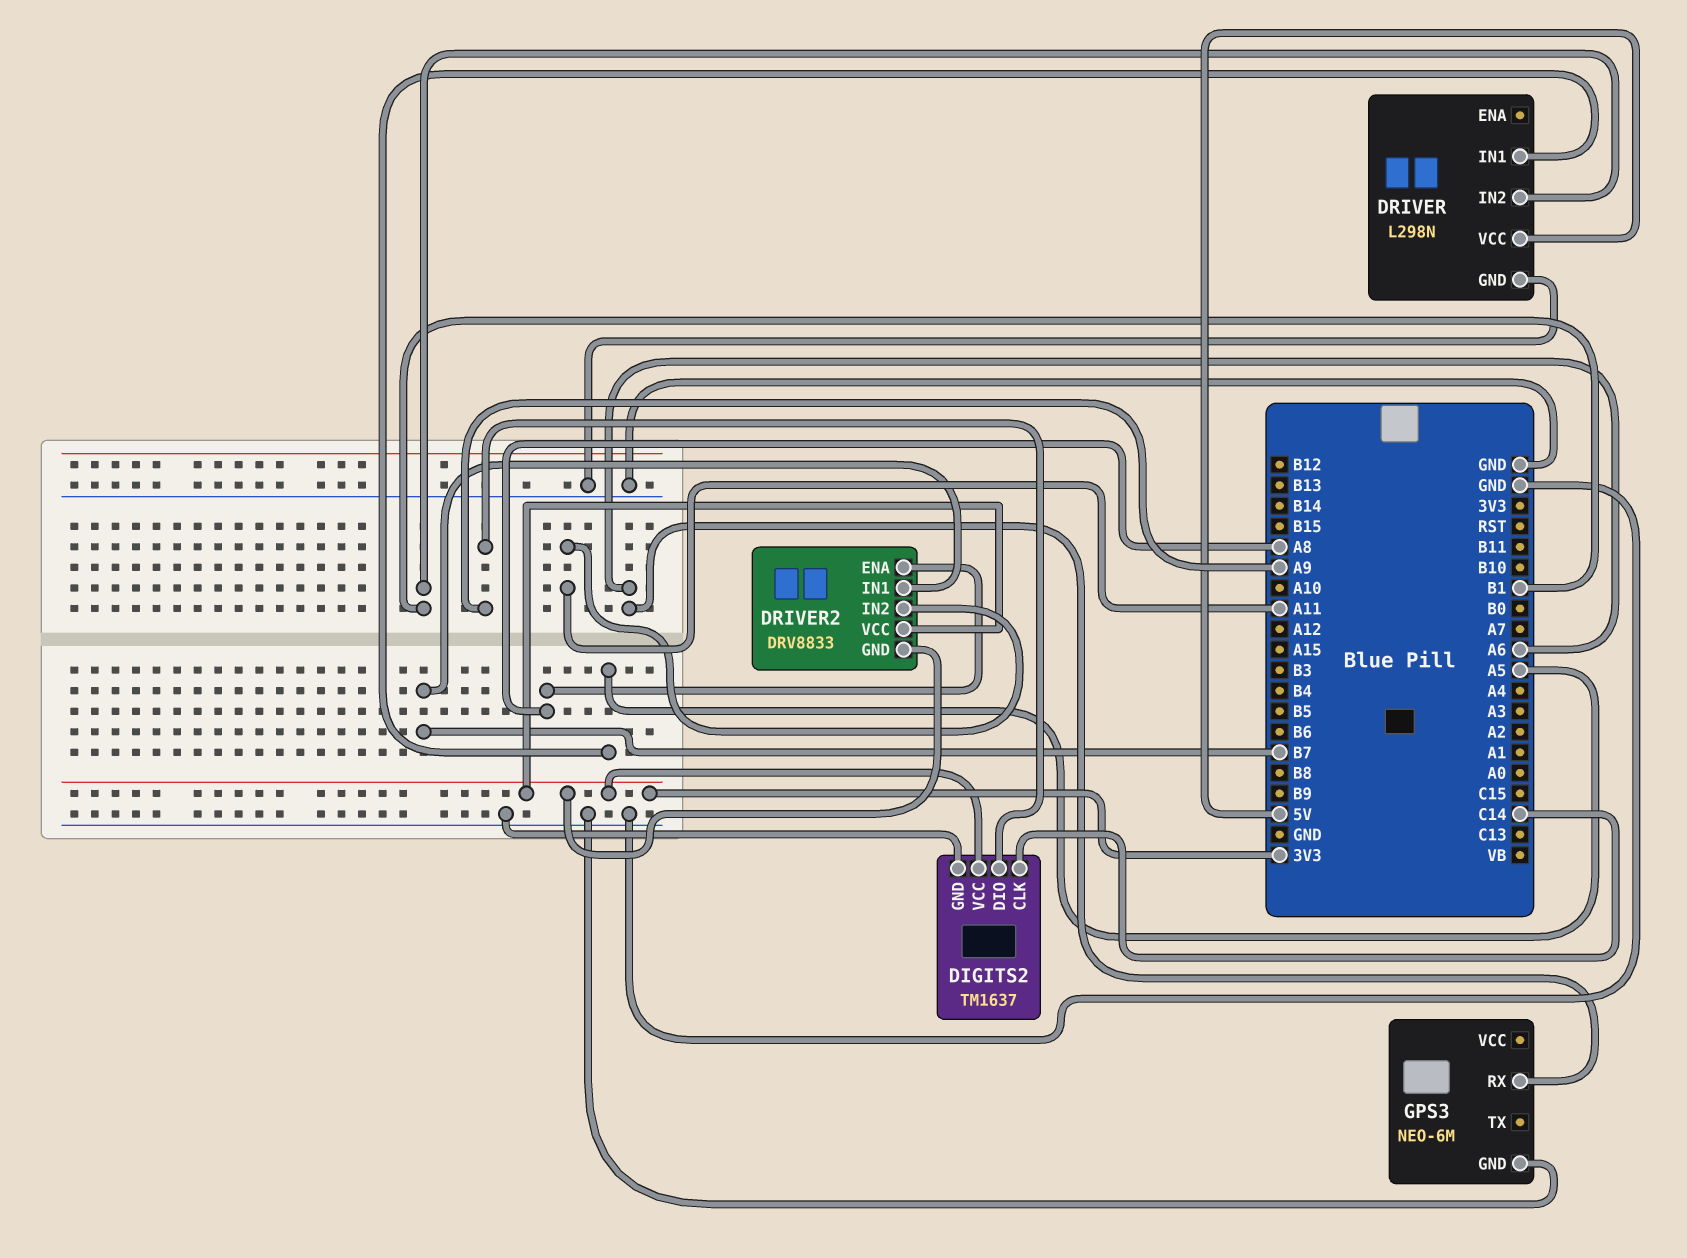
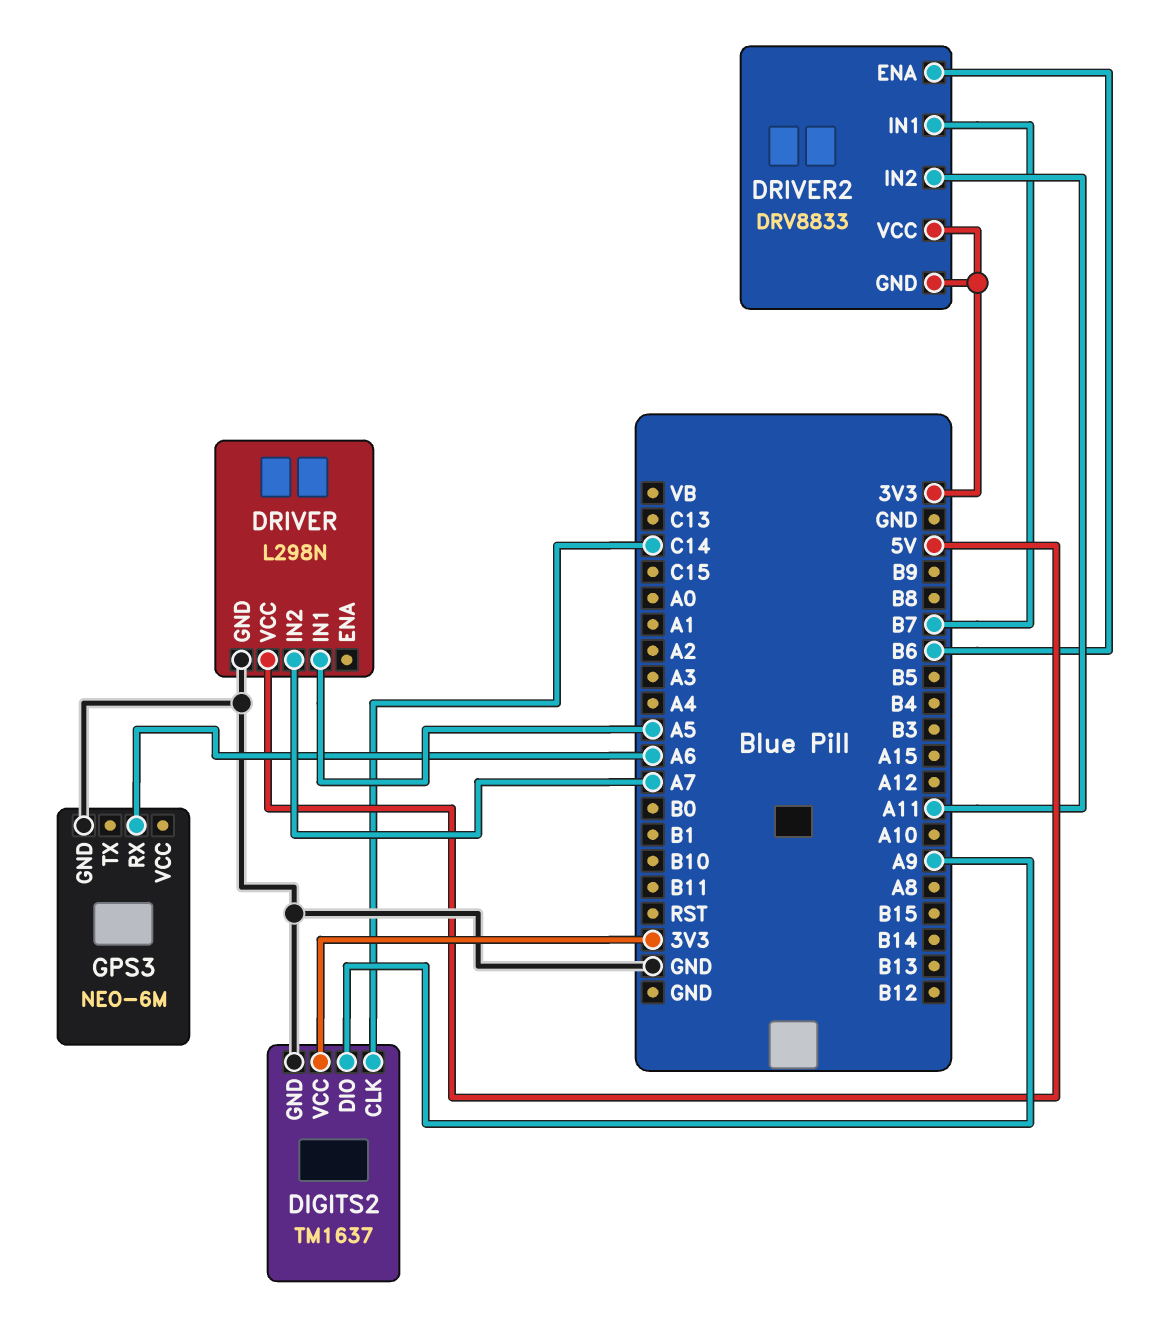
DRIVER pin IN2: B1 -> A7
DRIVER2 pin ENA: A8 -> B6

